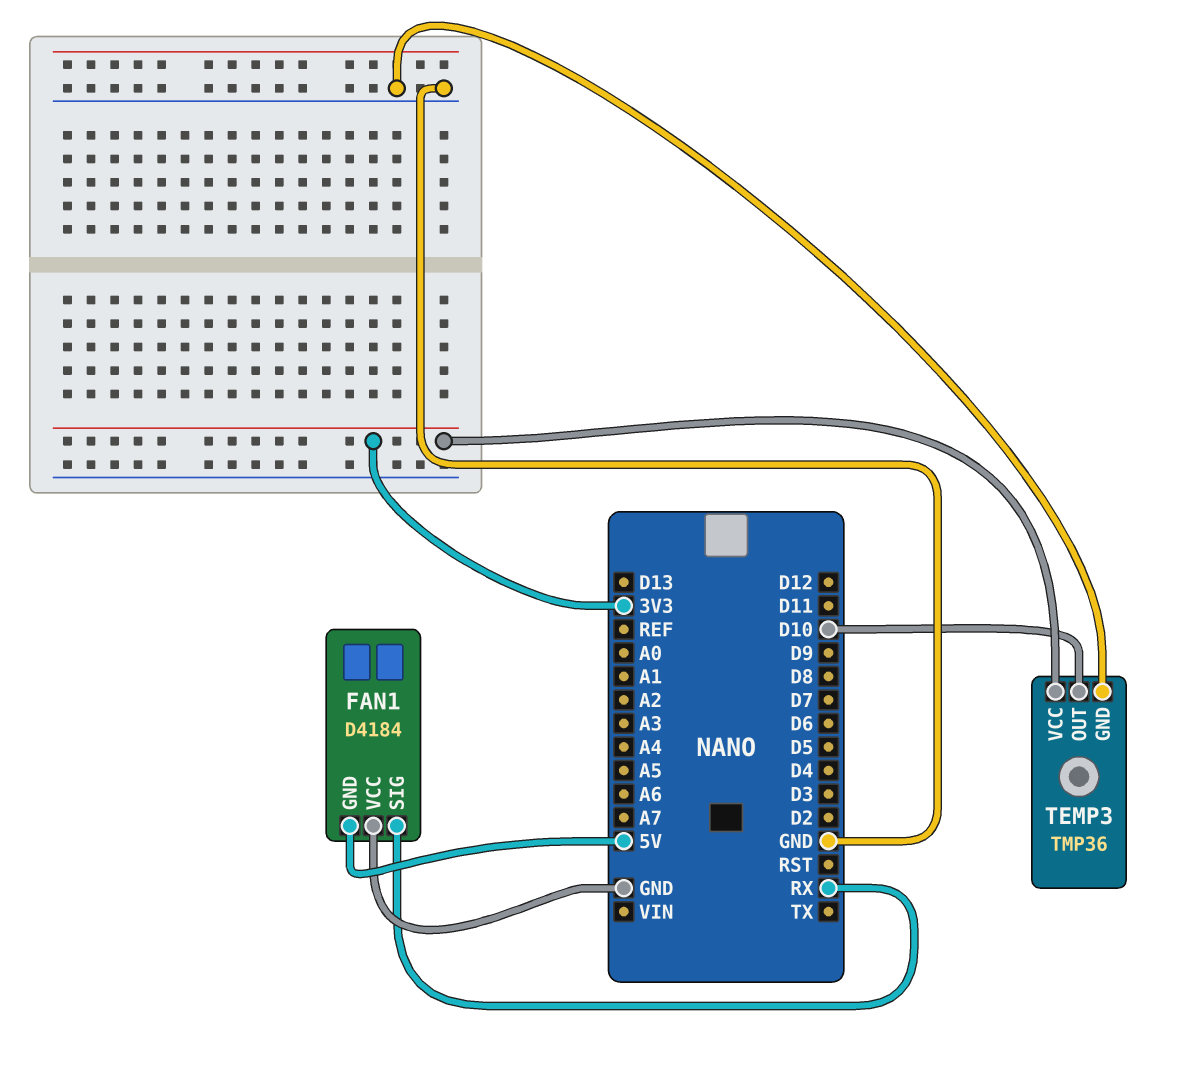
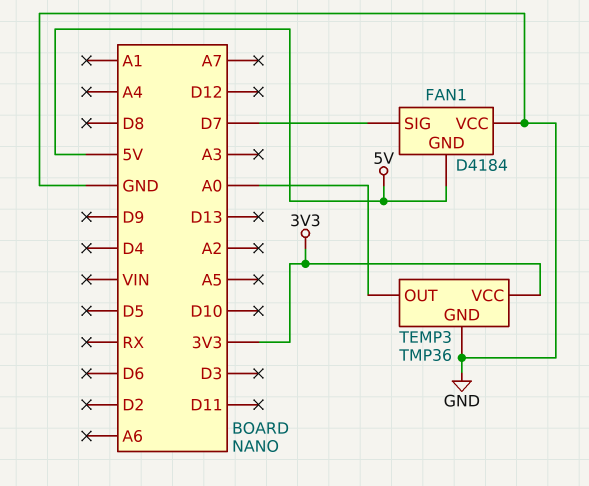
FAN1 pin SIG: RX -> D7
TEMP3 pin OUT: D10 -> A0

